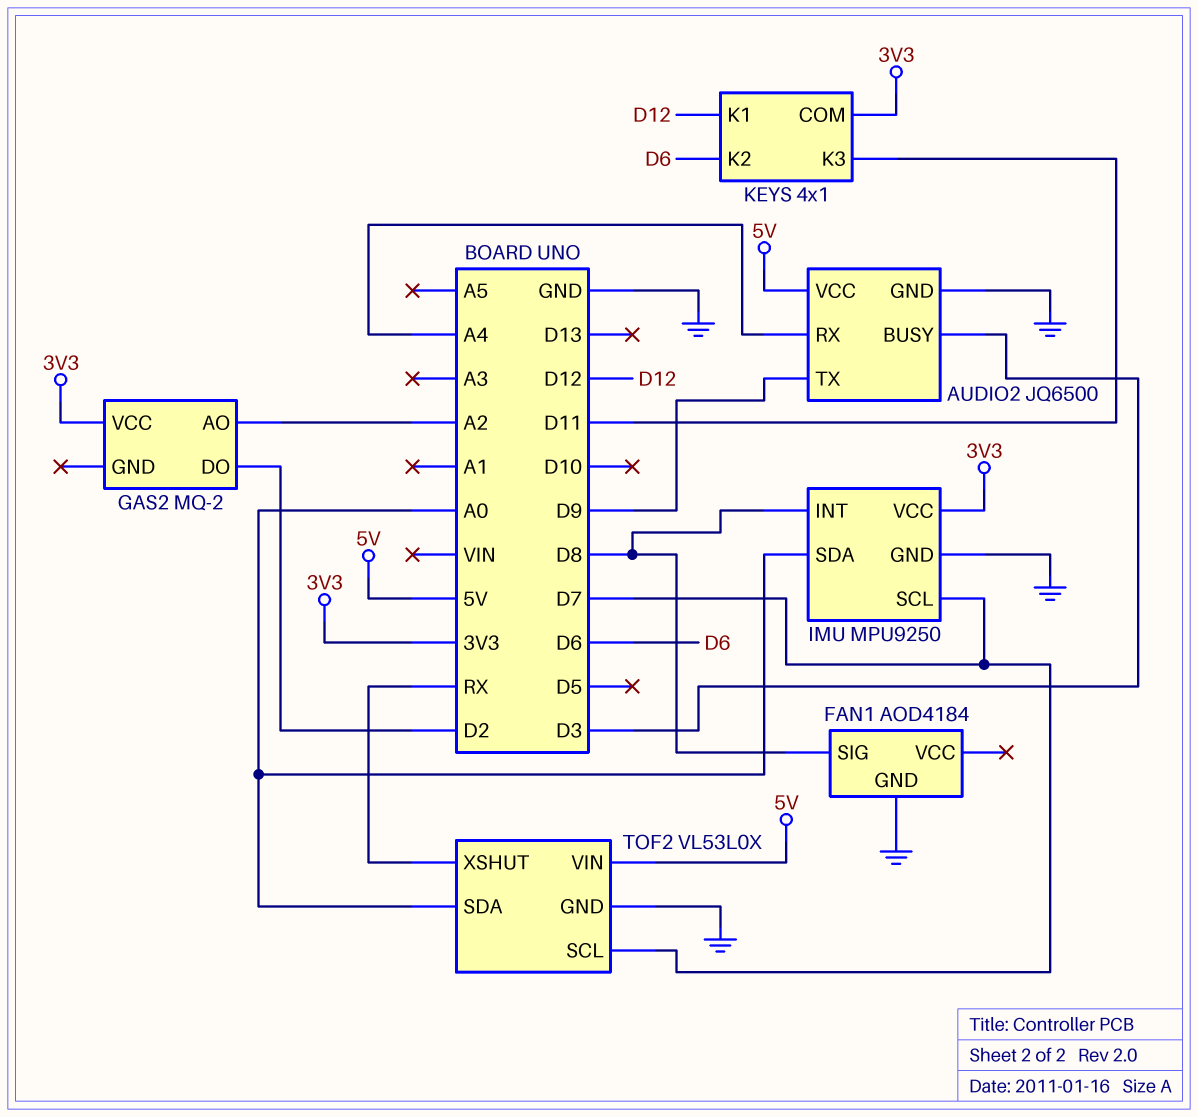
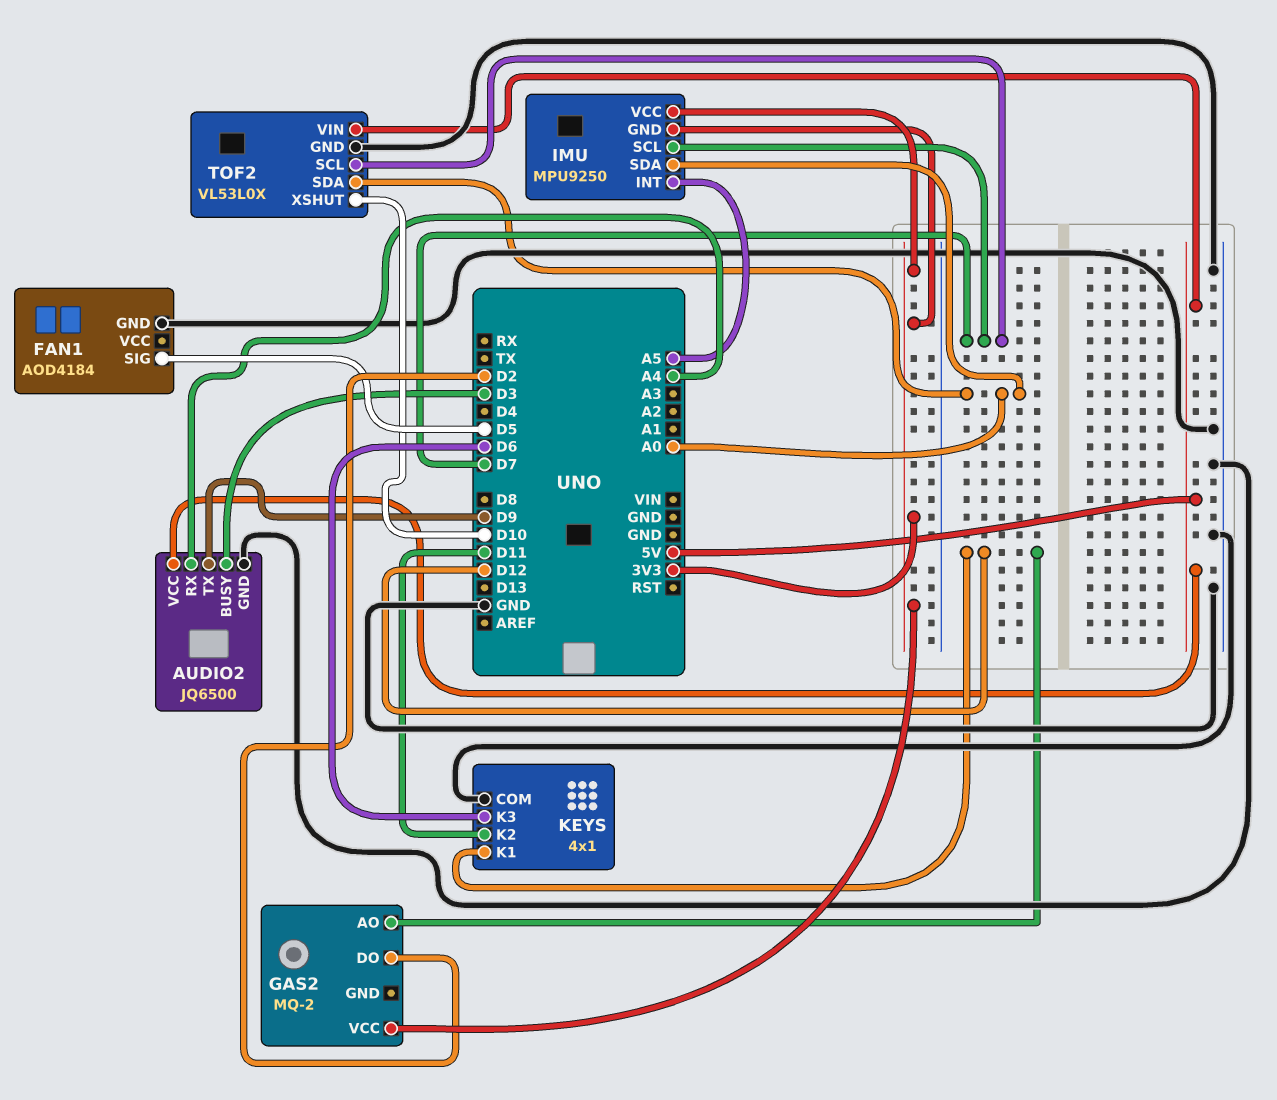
FAN1 pin SIG: D8 -> D5
GAS2 pin AO: A2 -> D12
IMU pin GND: GND -> 3V3
IMU pin INT: D8 -> A5
KEYS pin COM: 3V3 -> GND
KEYS pin K2: D6 -> D11
KEYS pin K3: D11 -> D6
TOF2 pin XSHUT: RX -> D10

